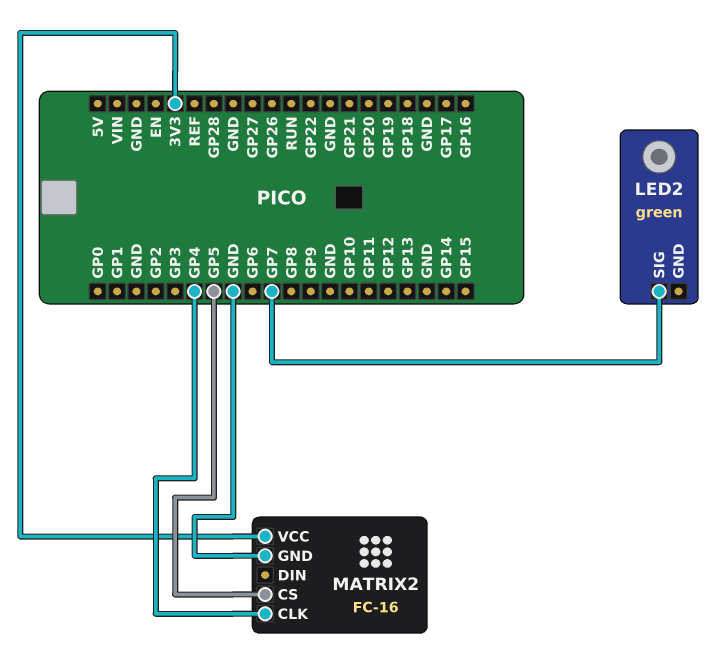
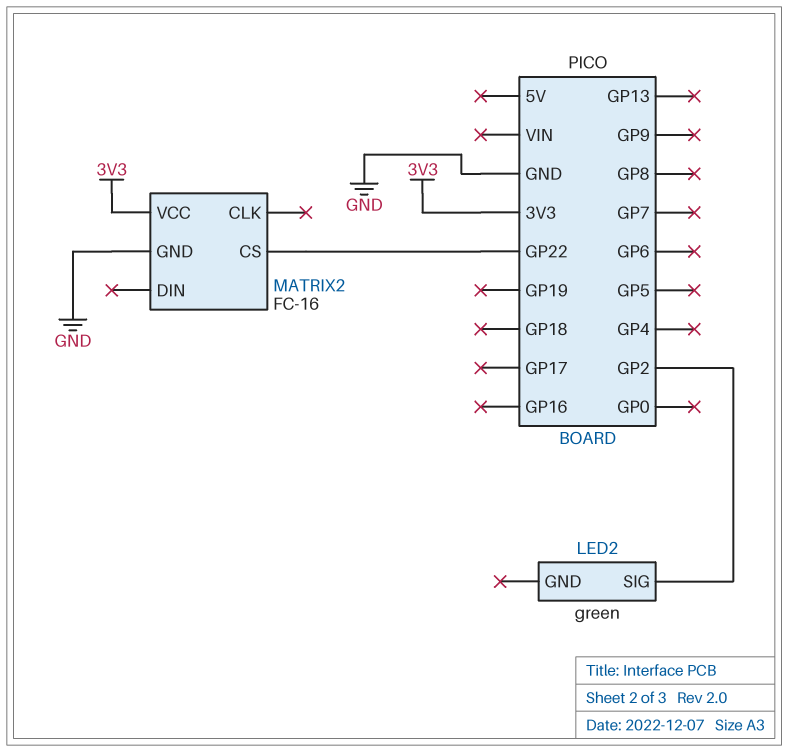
LED2 pin SIG: GP7 -> GP2
MATRIX2 pin CLK: GP4 -> none
MATRIX2 pin CS: GP5 -> GP22

